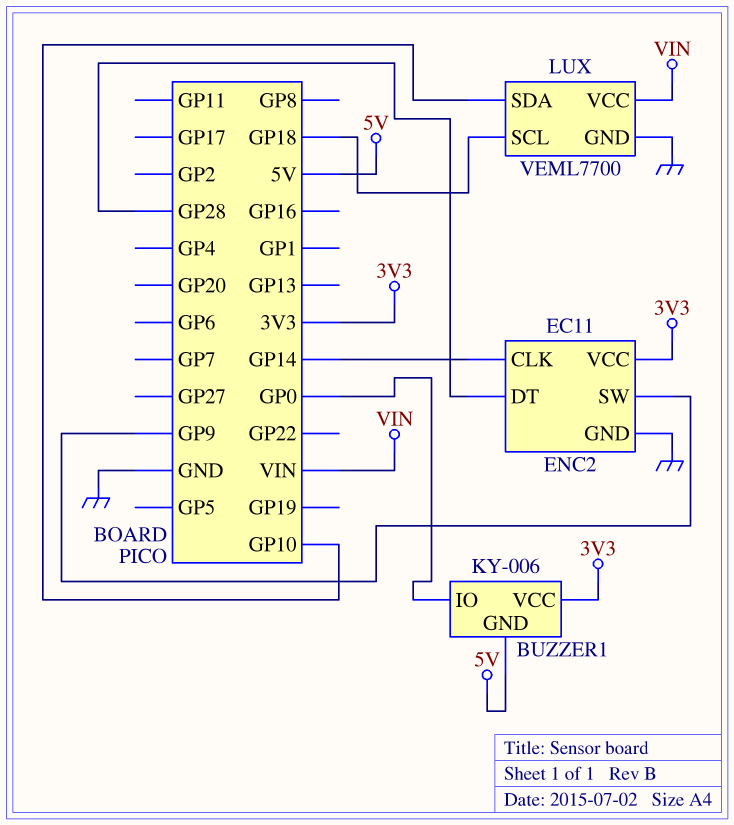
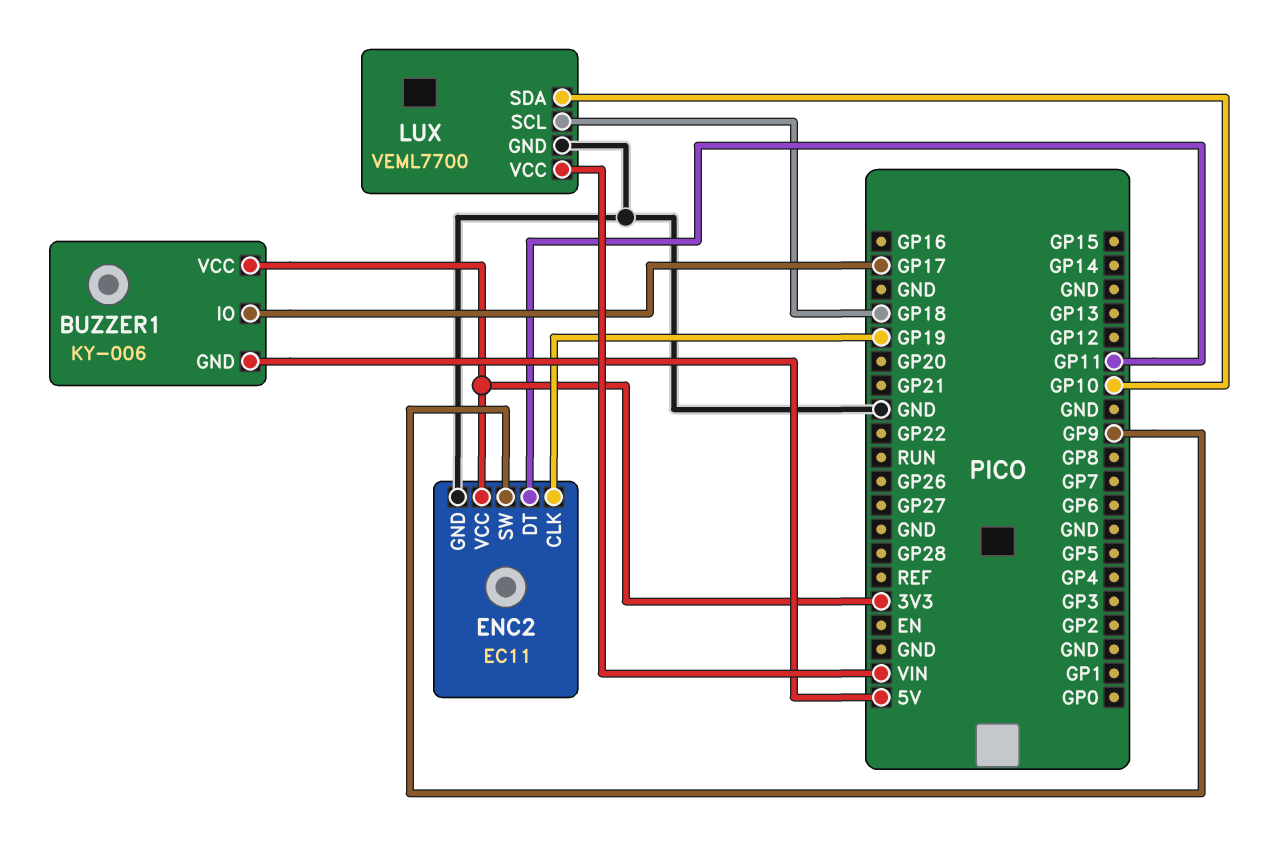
BUZZER1 pin IO: GP0 -> GP17
ENC2 pin CLK: GP14 -> GP19
ENC2 pin DT: GP28 -> GP11

